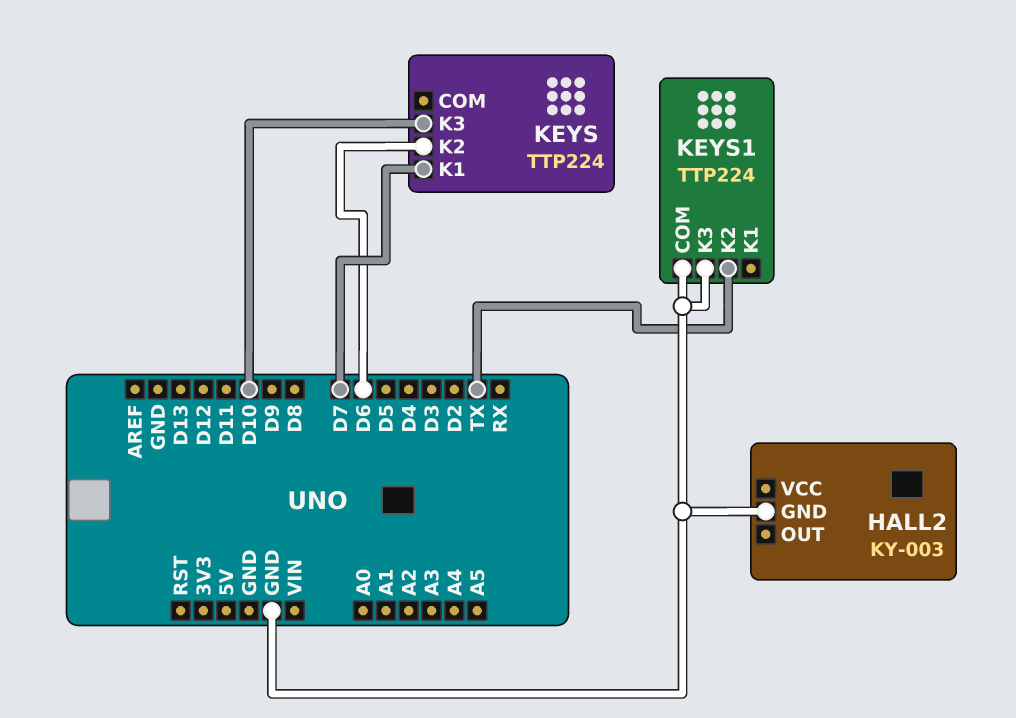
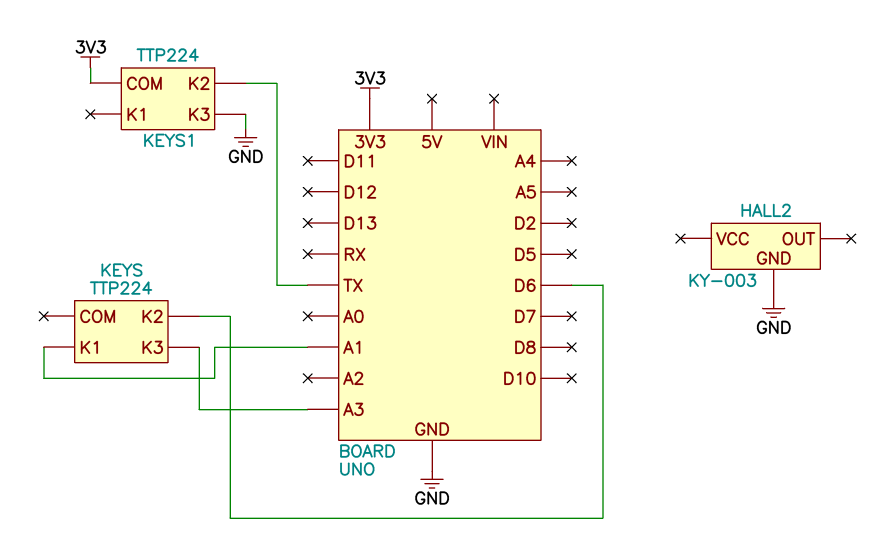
KEYS pin K1: D7 -> A1
KEYS pin K3: D10 -> A3
KEYS1 pin COM: GND -> 3V3

